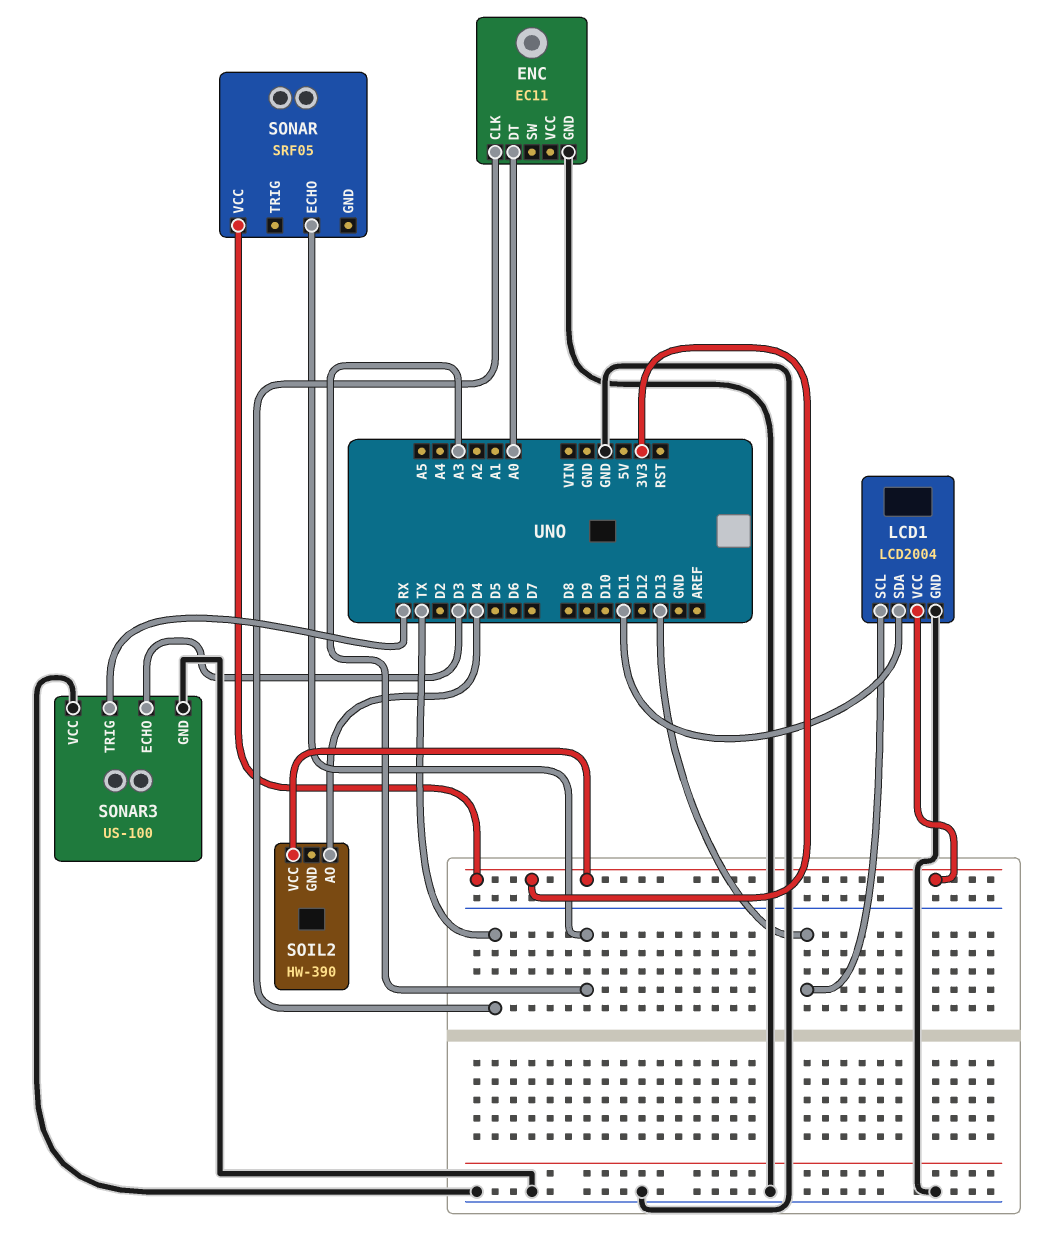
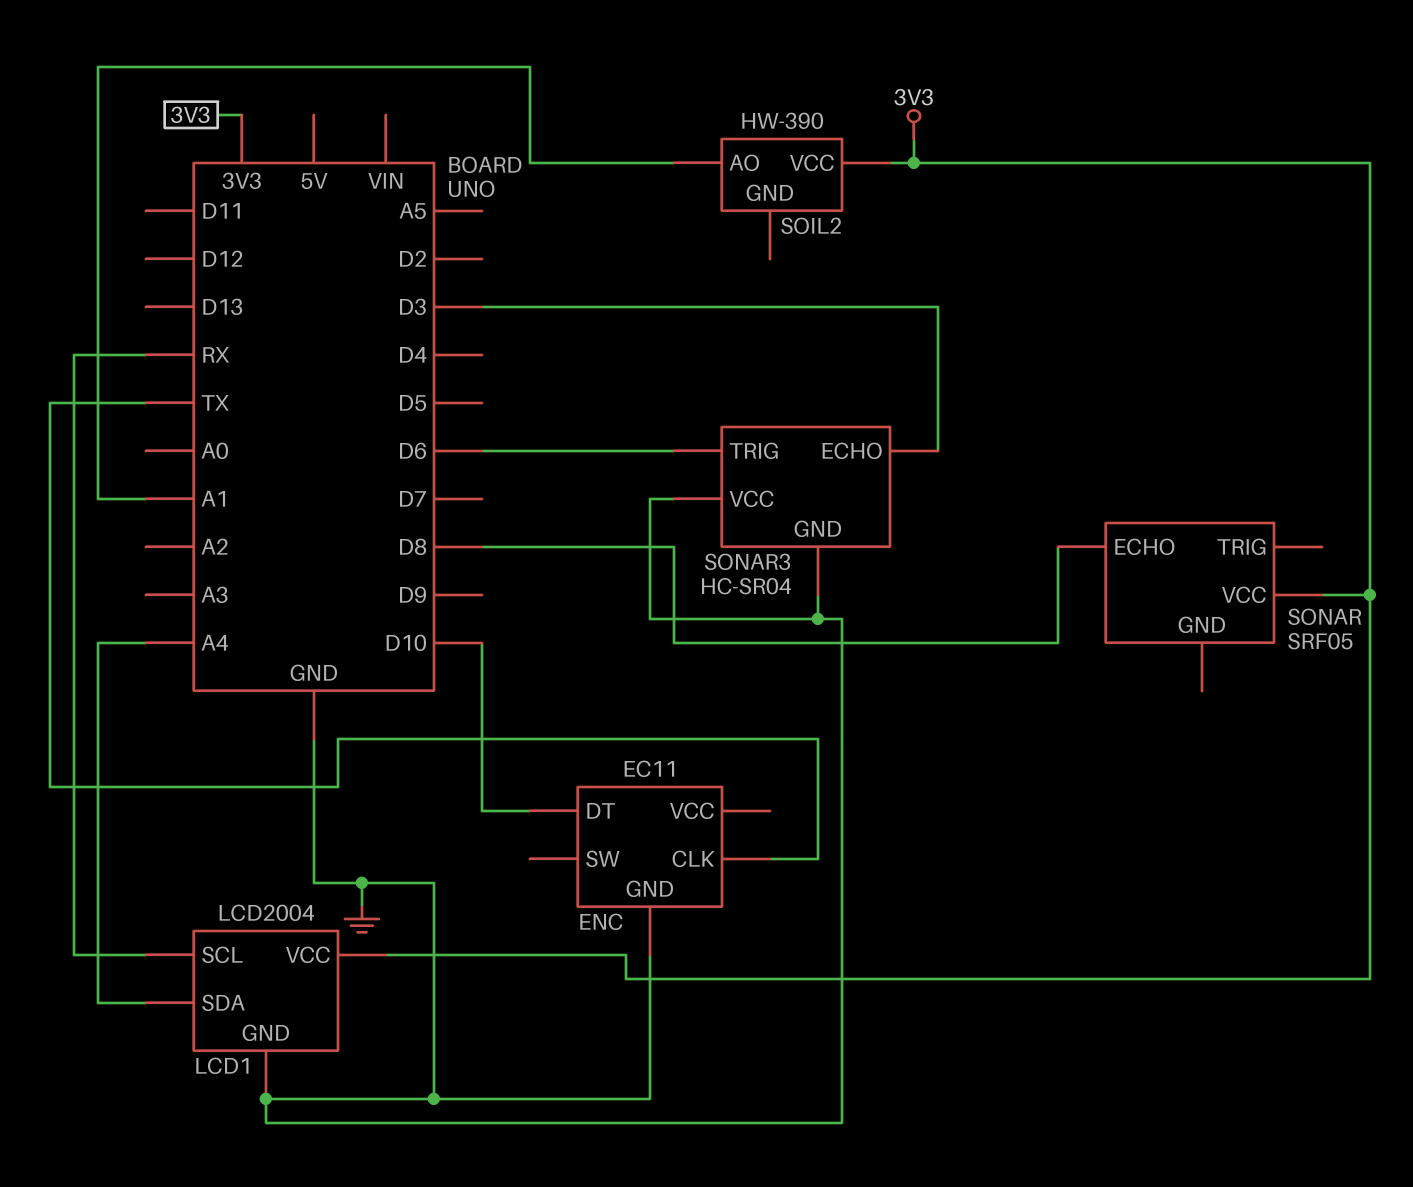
ENC pin DT: A0 -> D10
LCD1 pin SCL: D13 -> RX
LCD1 pin SDA: D11 -> A4
SOIL2 pin AO: D4 -> A1
SONAR pin ECHO: A3 -> D8
SONAR3: US-100 -> HC-SR04
SONAR3 pin TRIG: RX -> D6

